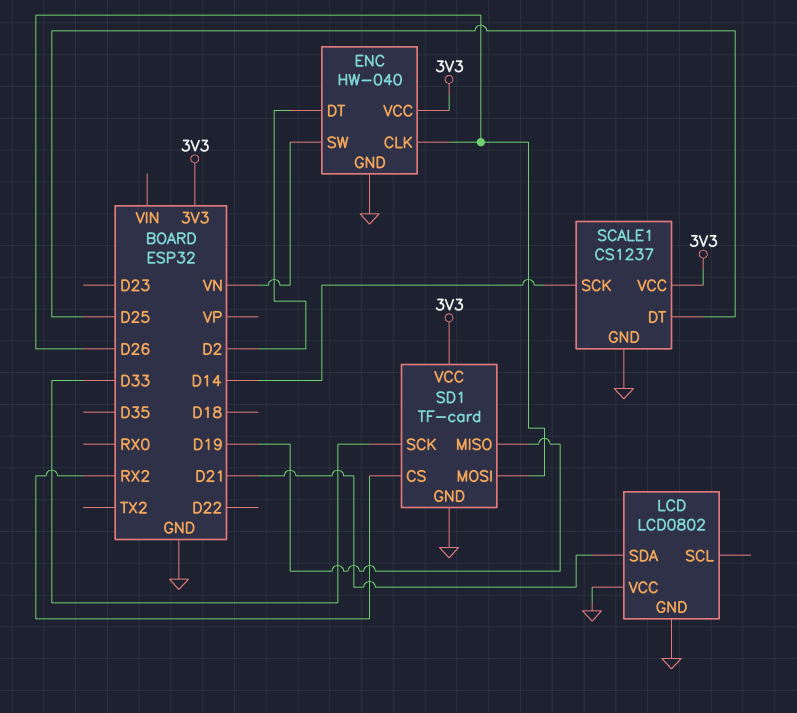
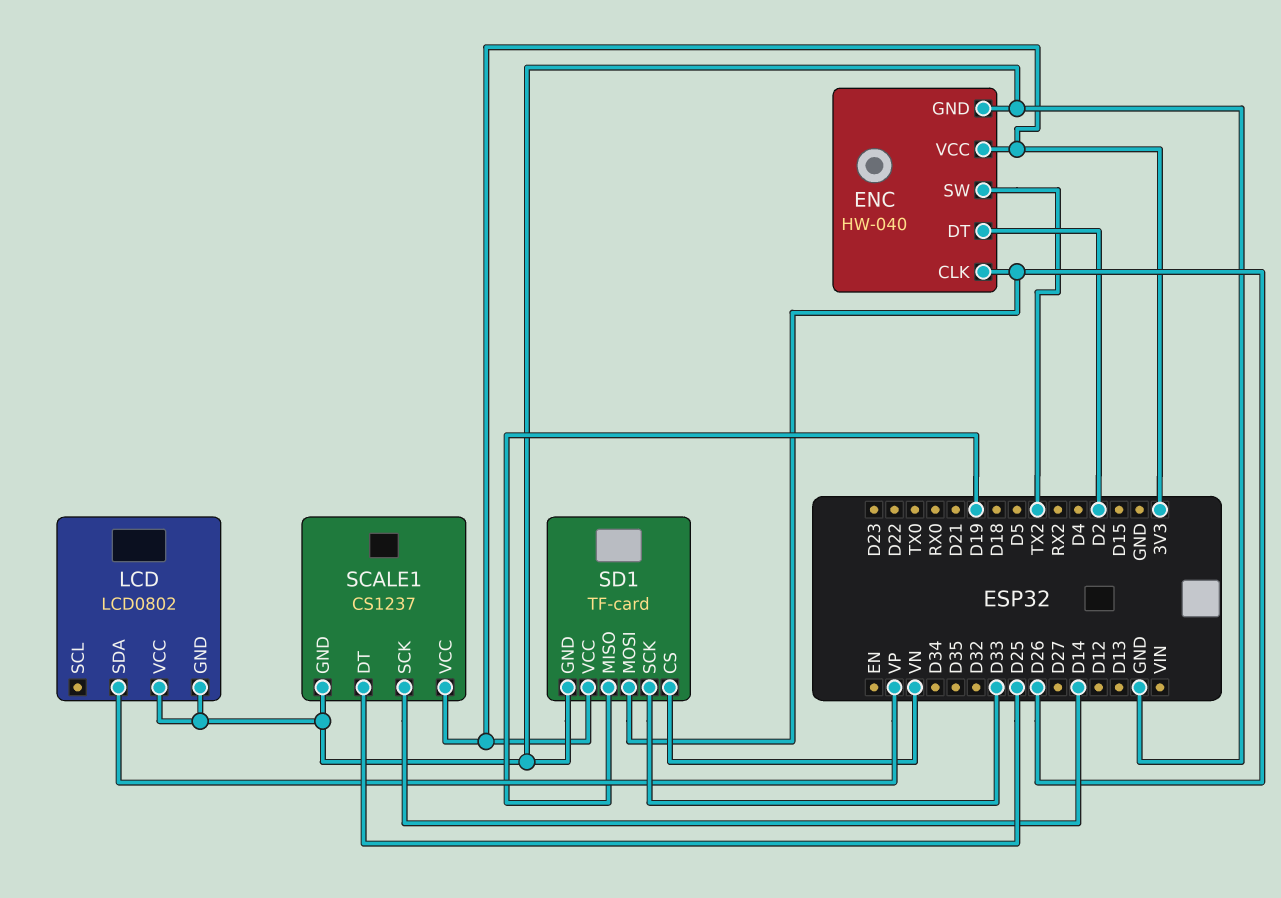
ENC pin SW: VN -> TX2
LCD pin SDA: D21 -> VP
SD1 pin CS: RX2 -> VN

